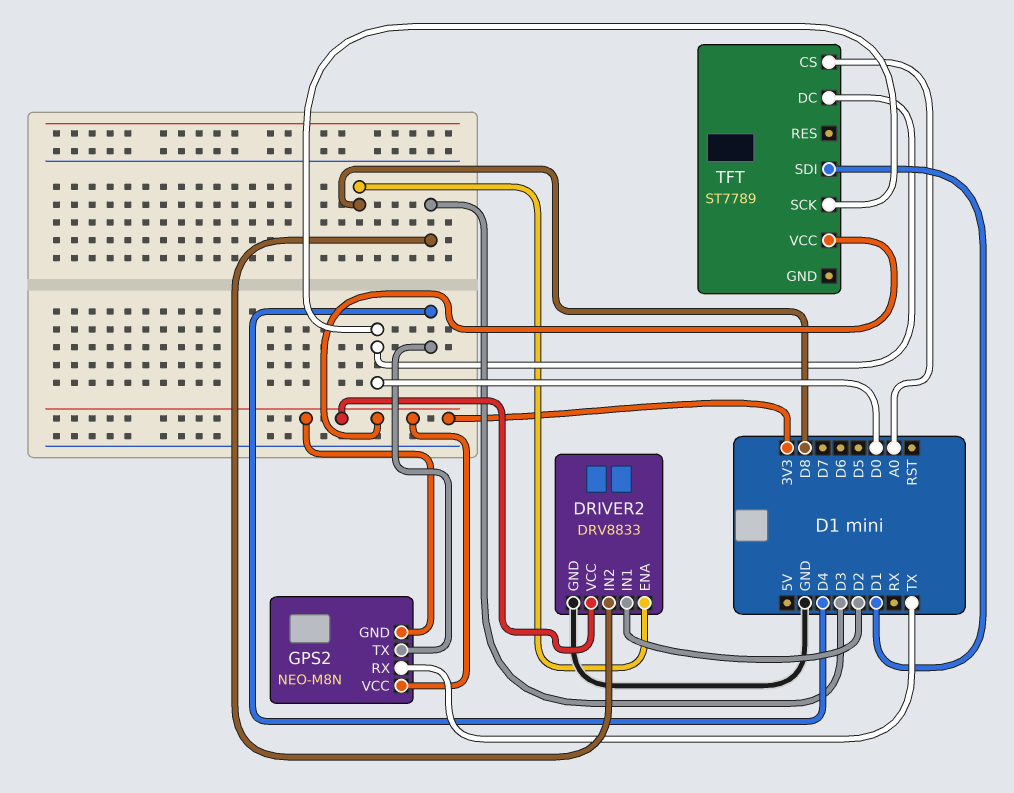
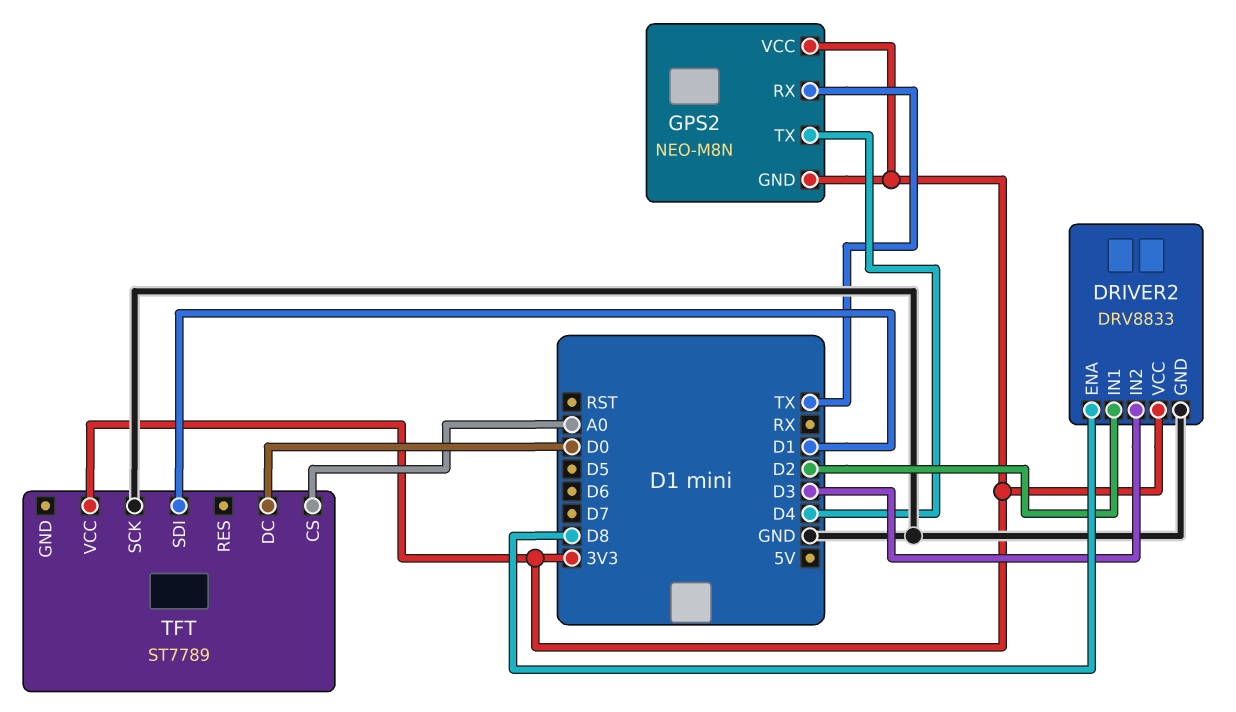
TFT pin SCK: D0 -> GND

